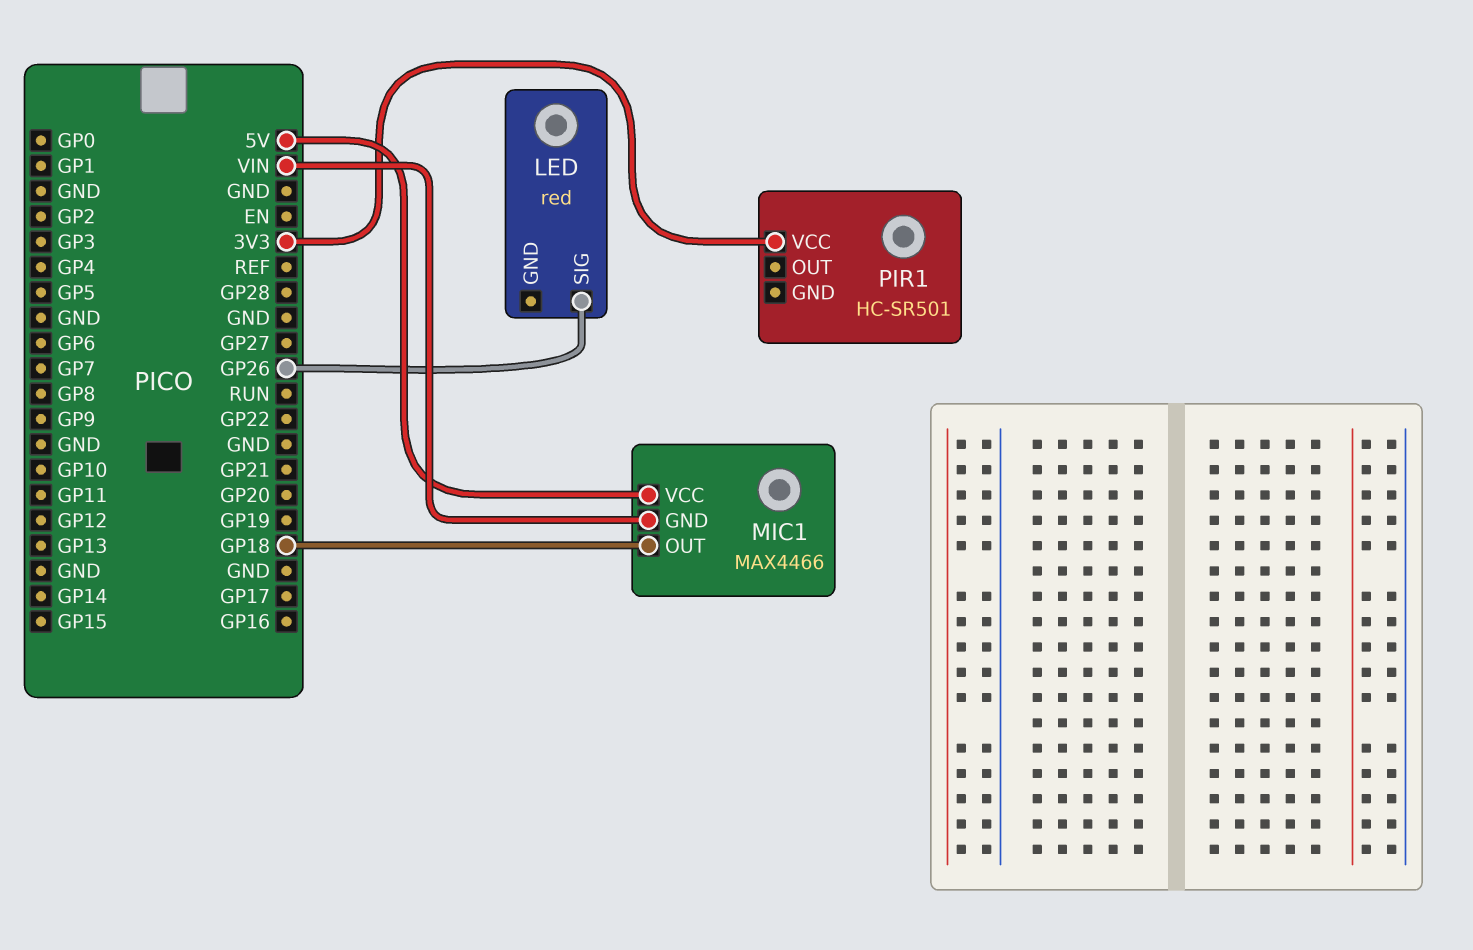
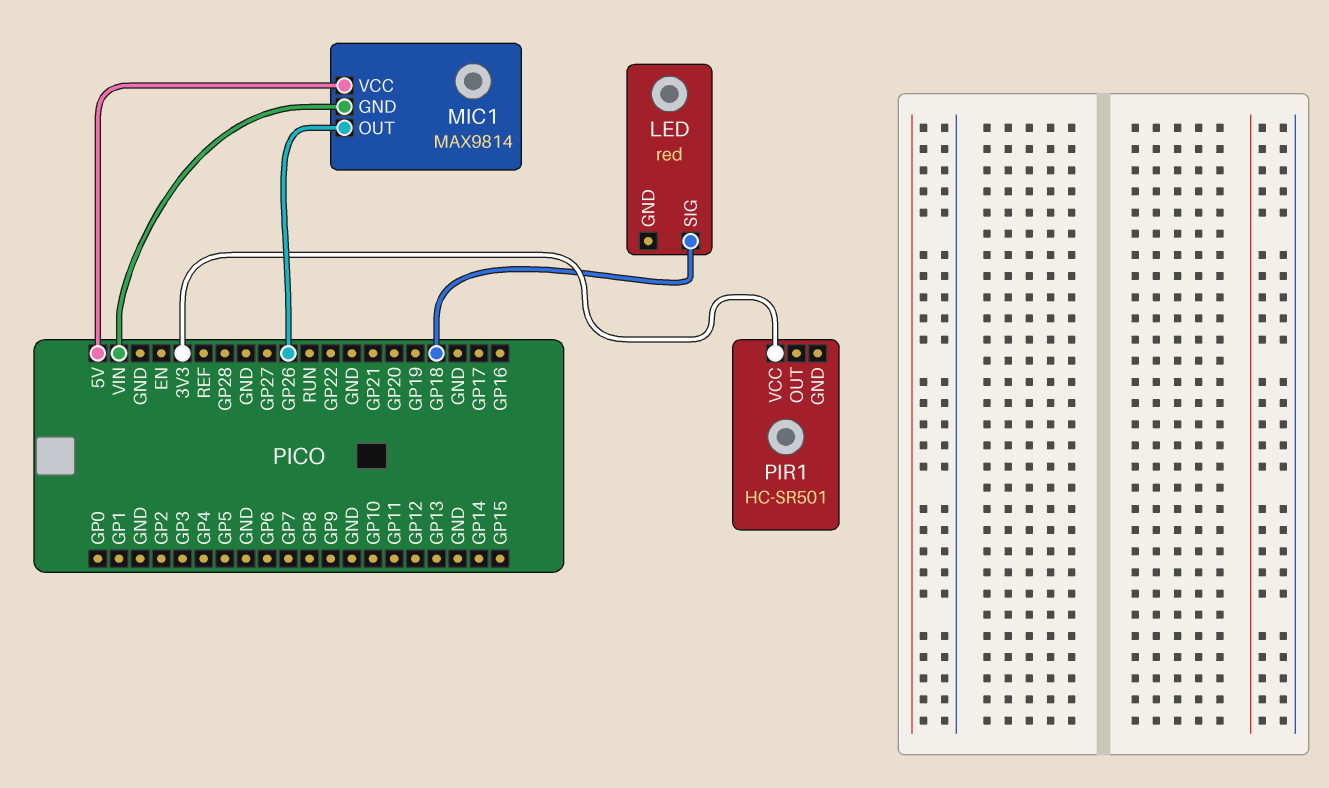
LED pin SIG: GP26 -> GP18
MIC1: MAX4466 -> MAX9814
MIC1 pin OUT: GP18 -> GP26

